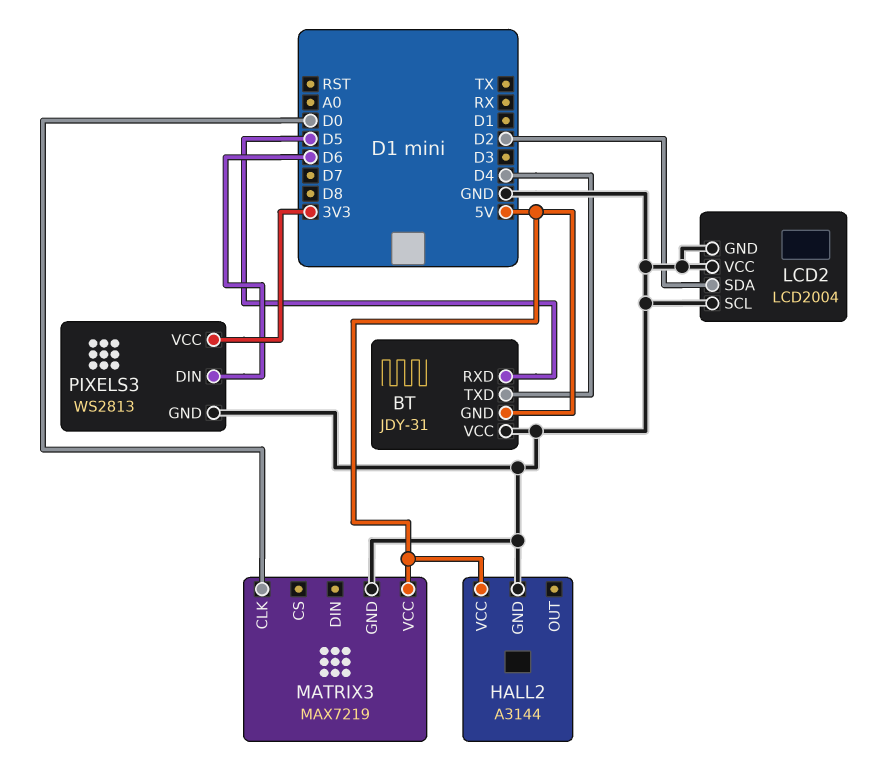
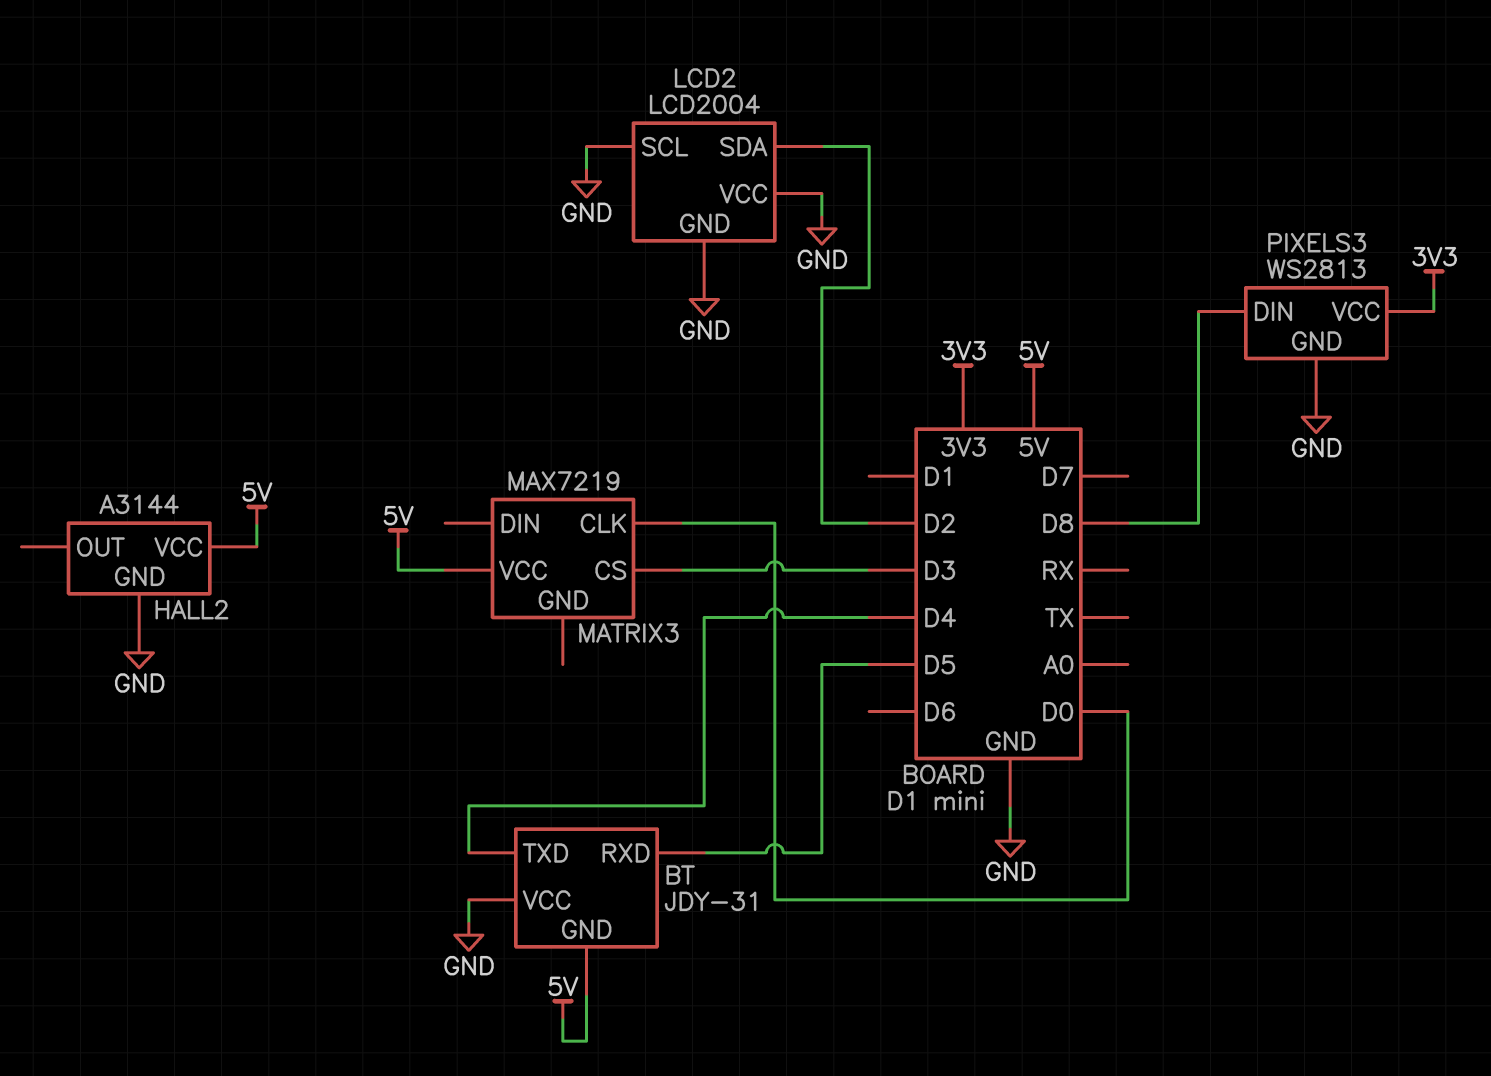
MATRIX3 pin CS: none -> D3
MATRIX3 pin GND: GND -> none
PIXELS3 pin DIN: D6 -> D8

